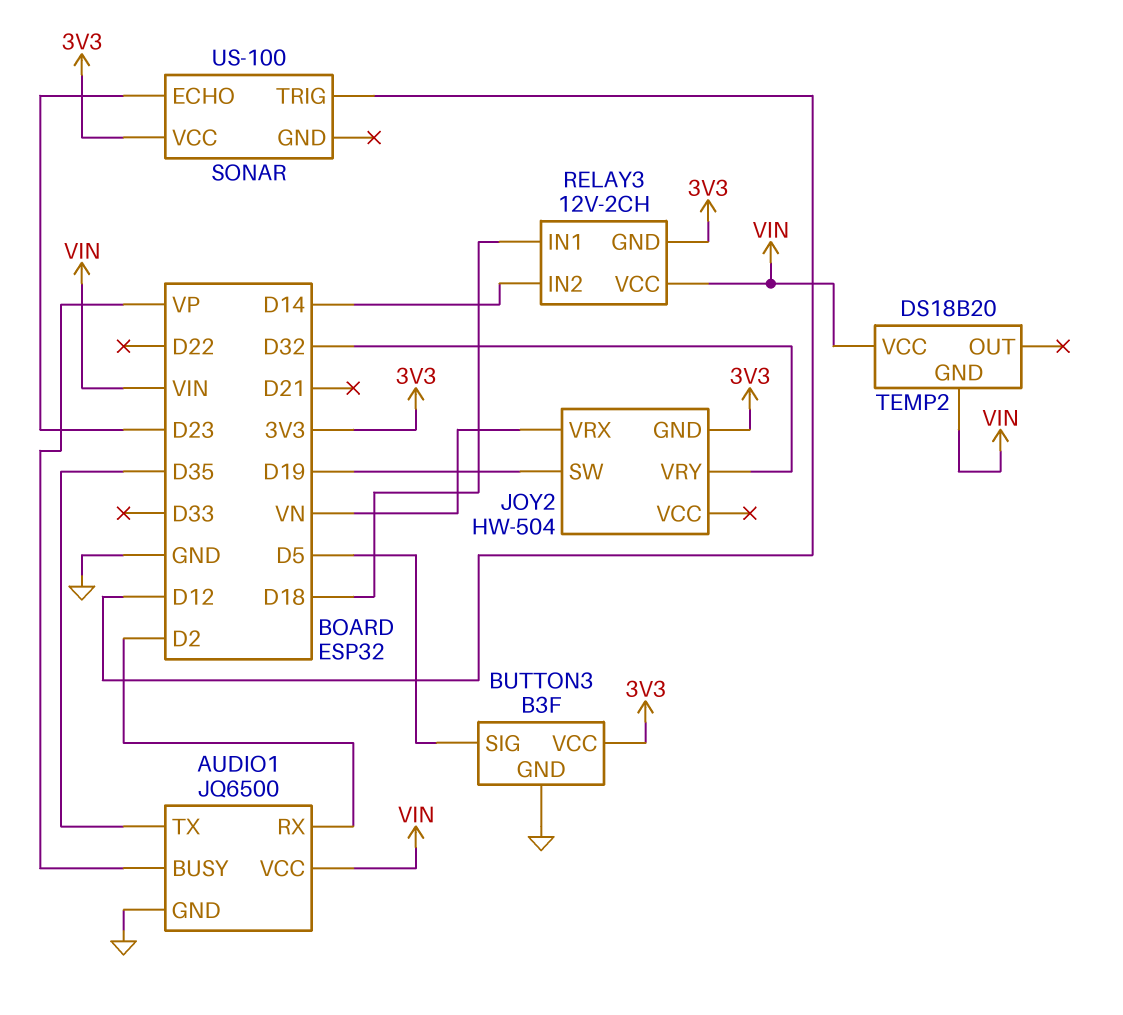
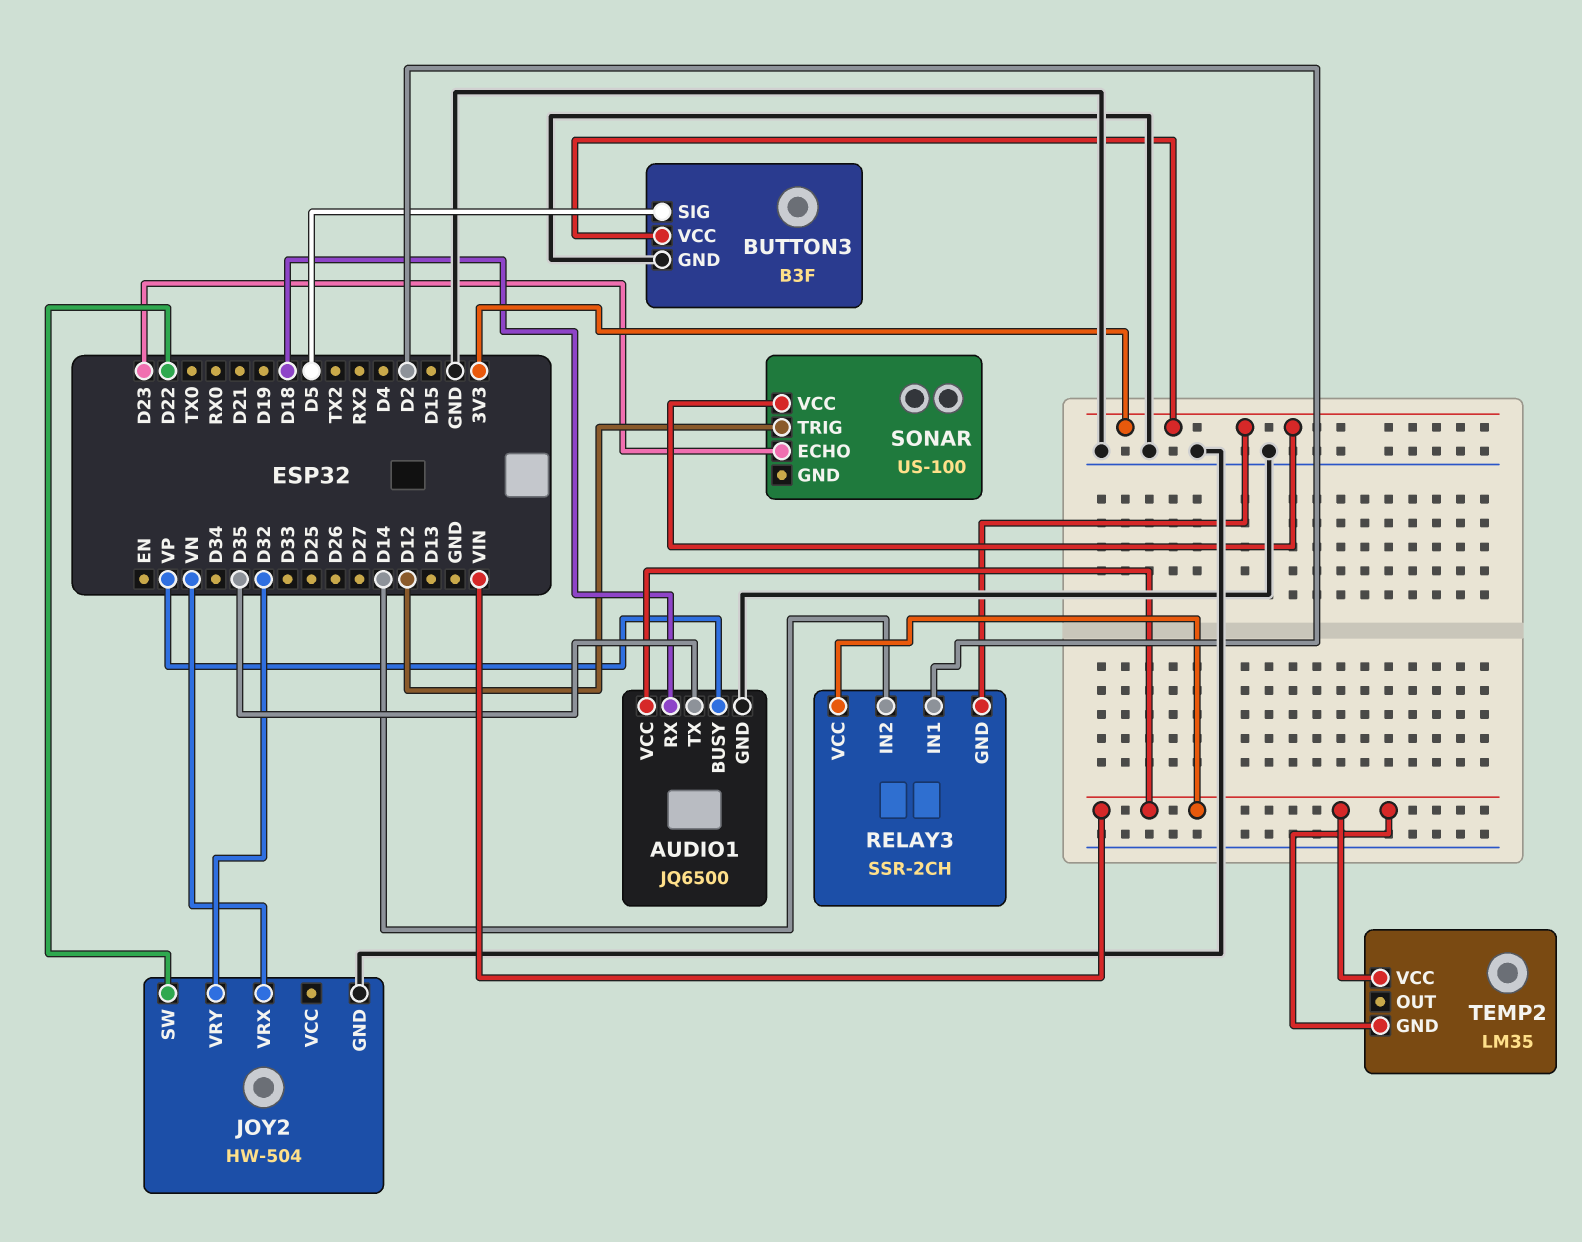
AUDIO1 pin RX: D2 -> D18
JOY2 pin GND: 3V3 -> GND
JOY2 pin SW: D19 -> D22
RELAY3: 12V-2CH -> SSR-2CH
RELAY3 pin IN1: D18 -> D2
TEMP2: DS18B20 -> LM35

